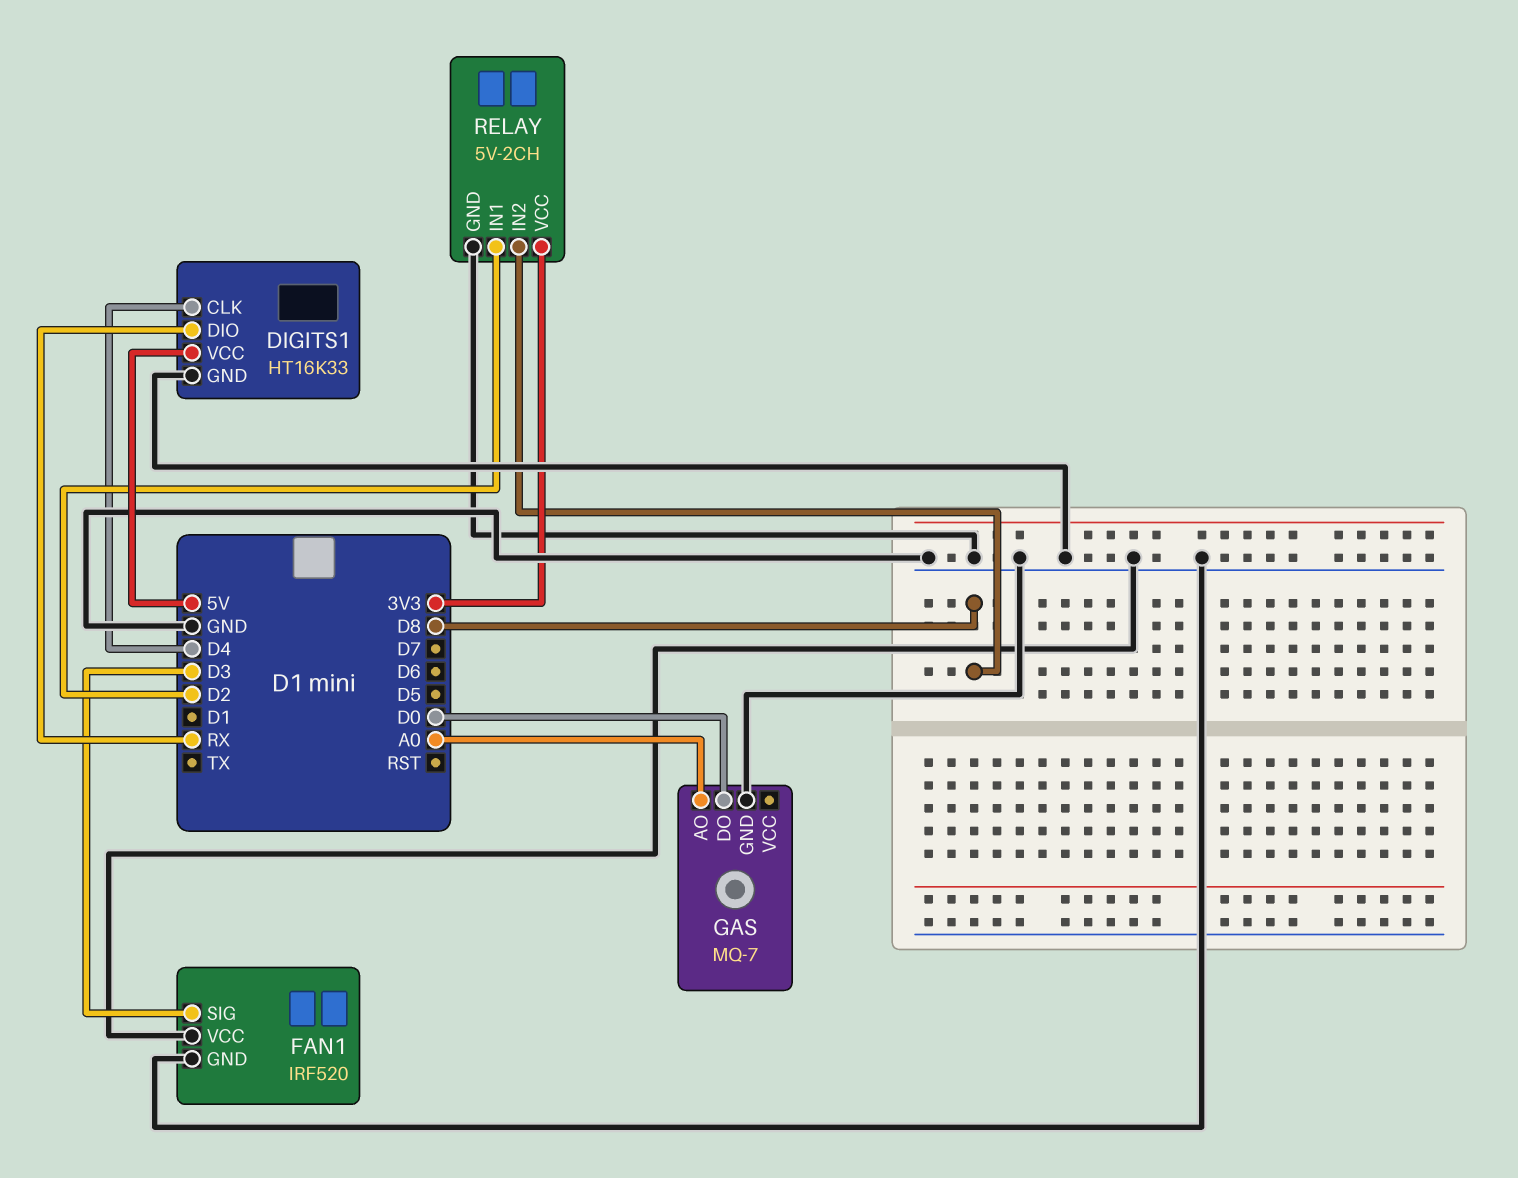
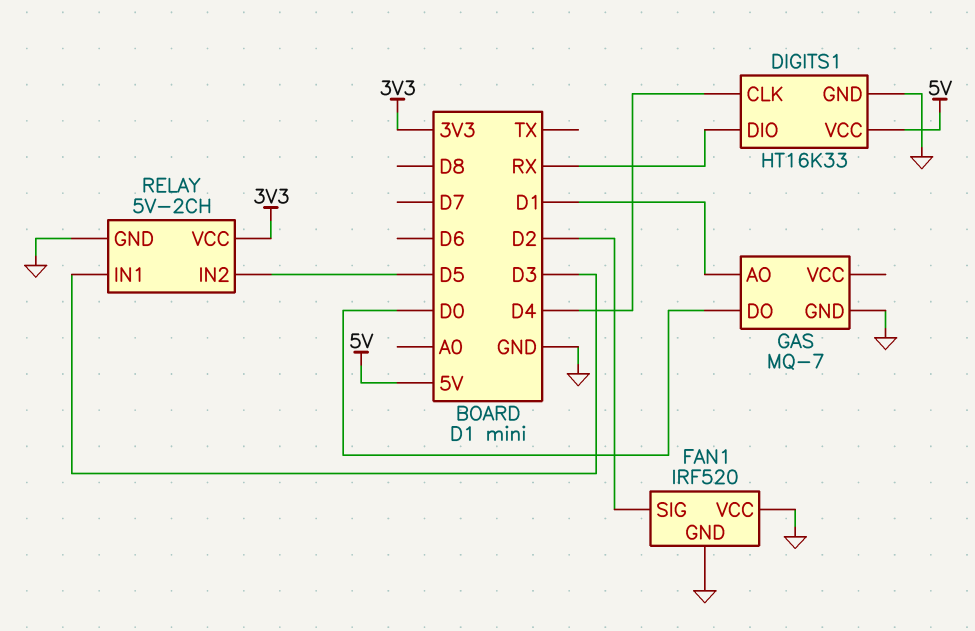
FAN1 pin SIG: D3 -> D2
GAS pin AO: A0 -> D1
RELAY pin IN1: D2 -> D3
RELAY pin IN2: D8 -> D5

